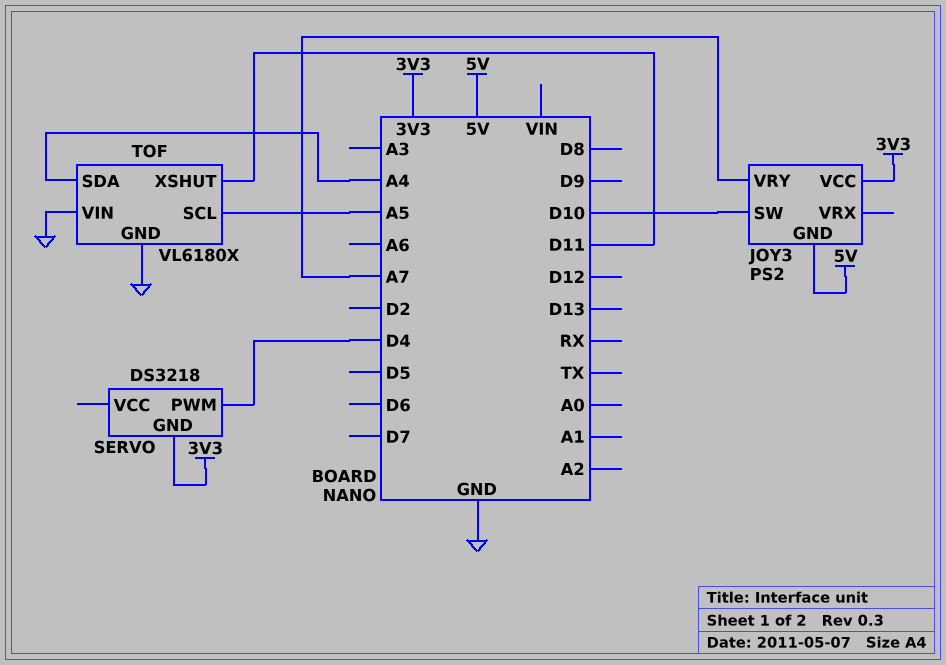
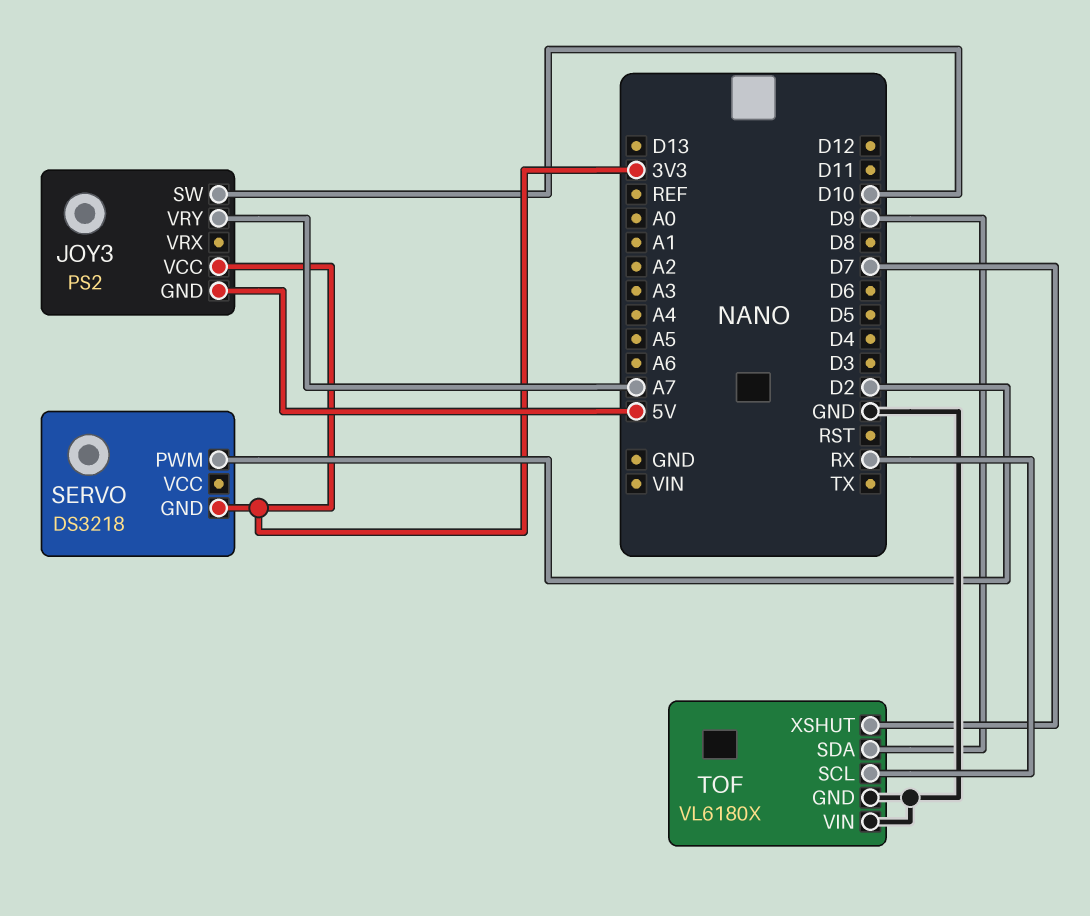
SERVO pin PWM: D4 -> D2
TOF pin SCL: A5 -> RX
TOF pin SDA: A4 -> D9
TOF pin XSHUT: D11 -> D7

